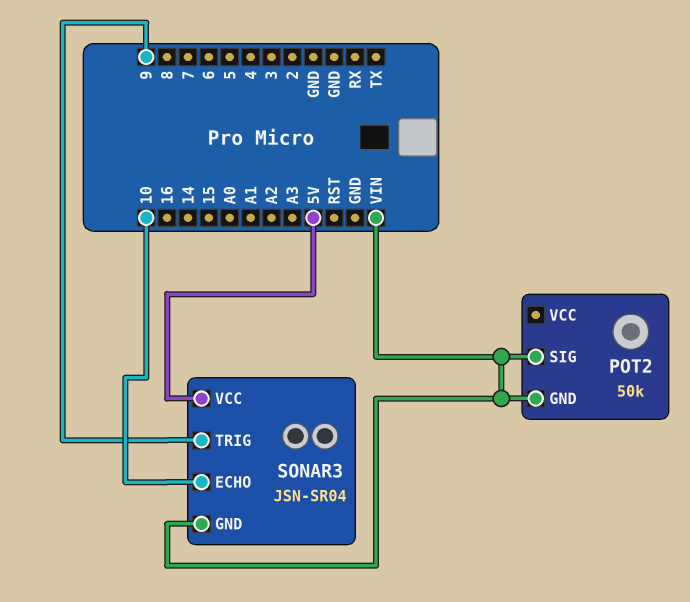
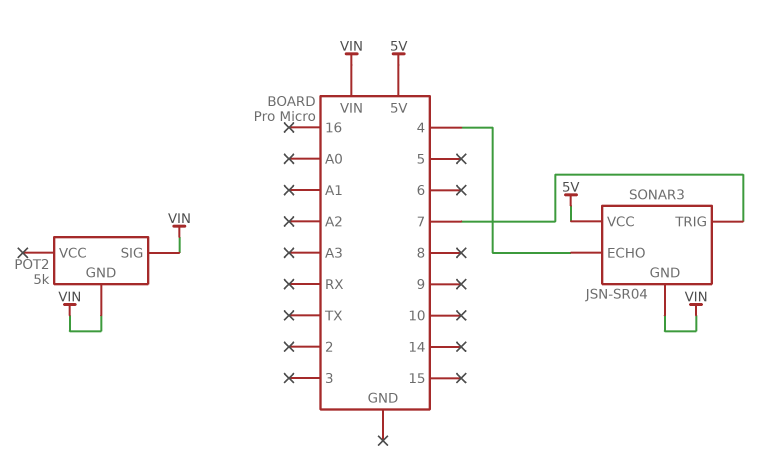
POT2: 50k -> 5k
SONAR3 pin ECHO: 10 -> 4
SONAR3 pin TRIG: 9 -> 7

